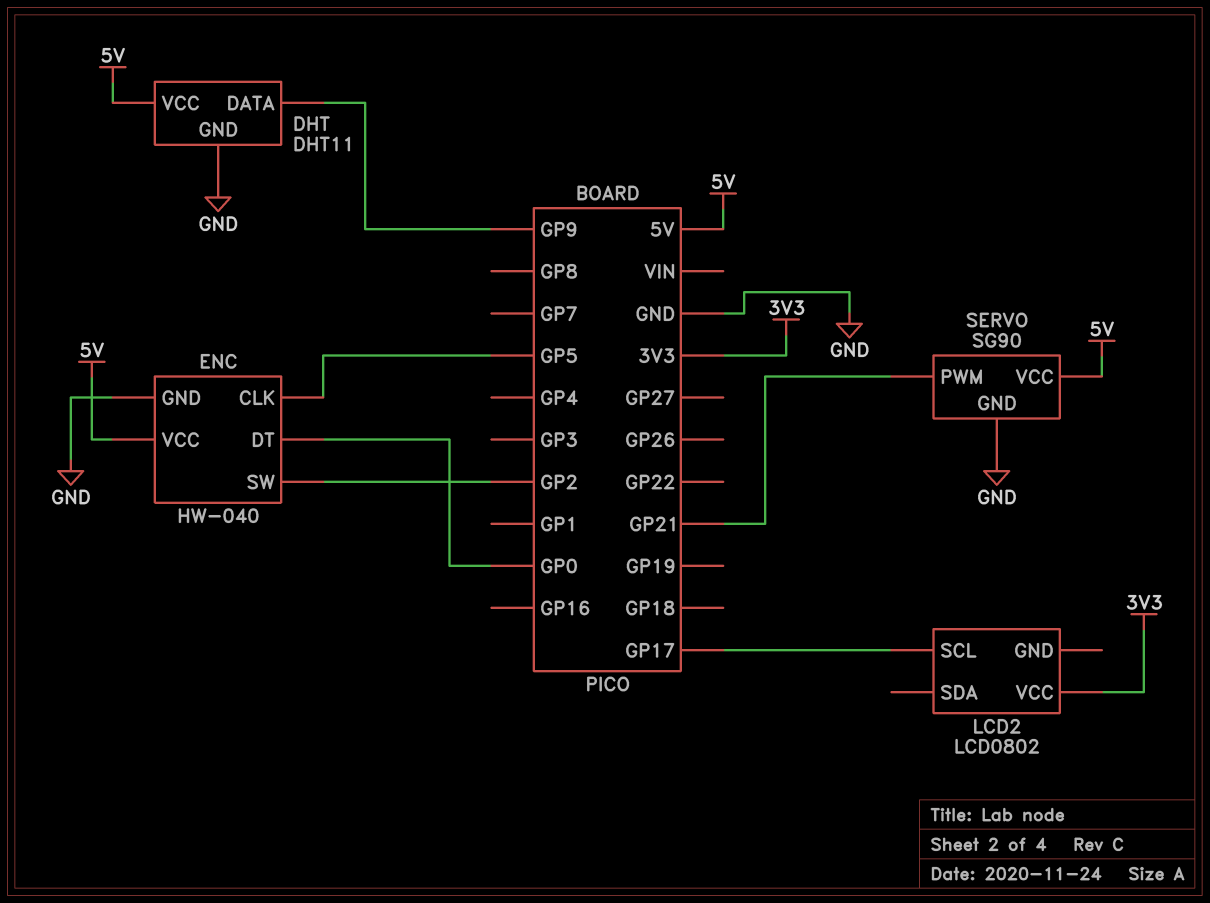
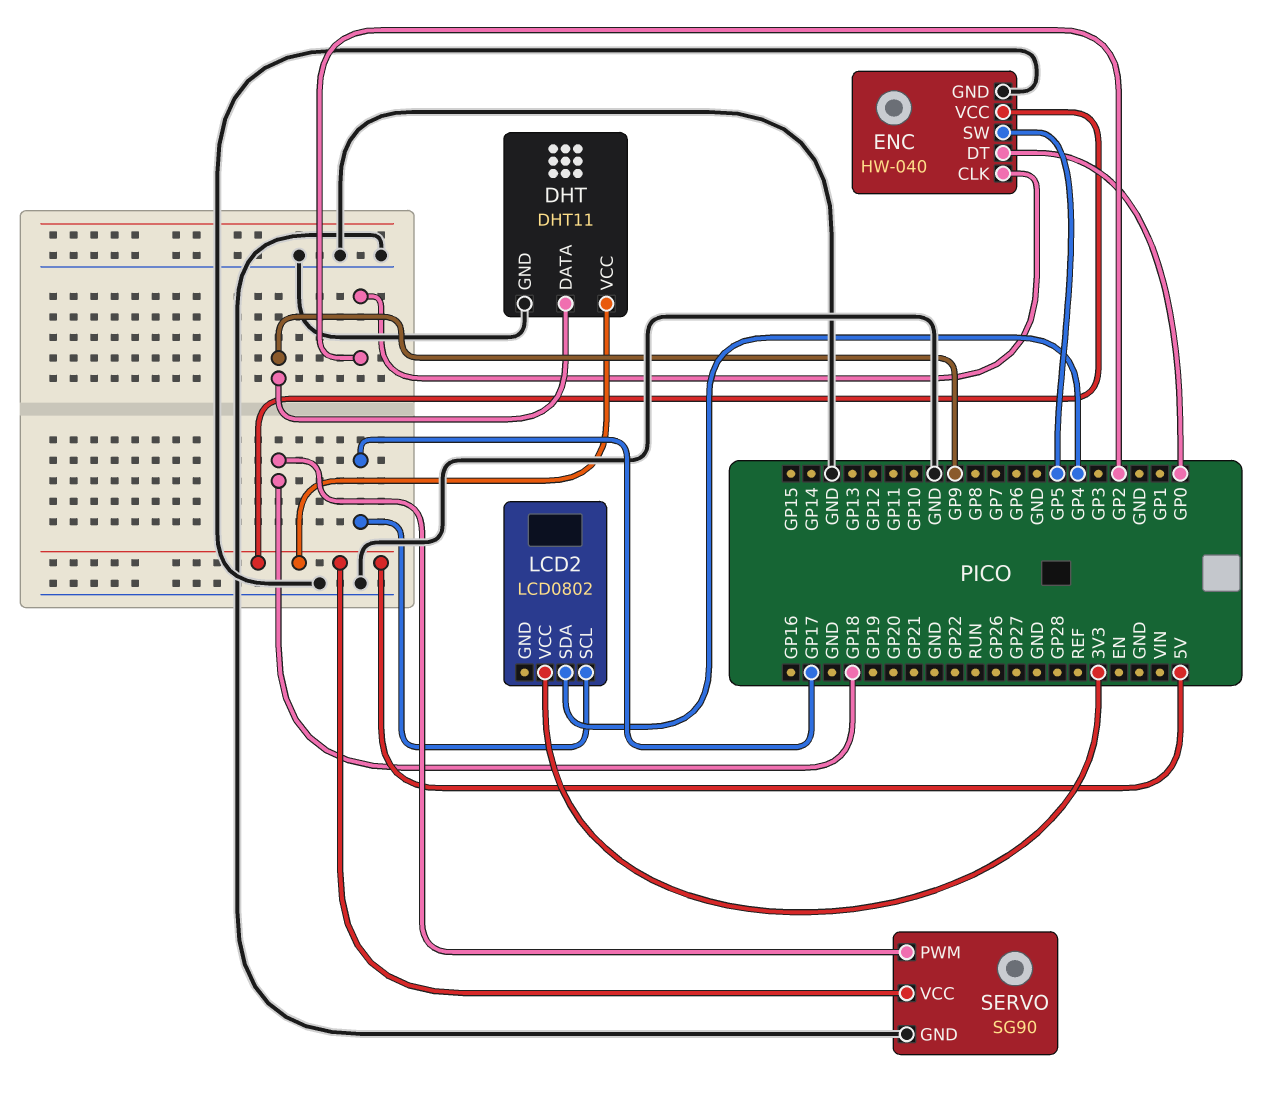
ENC pin CLK: GP5 -> GP2
ENC pin SW: GP2 -> GP5
LCD2 pin SDA: none -> GP4
SERVO pin PWM: GP21 -> GP18

